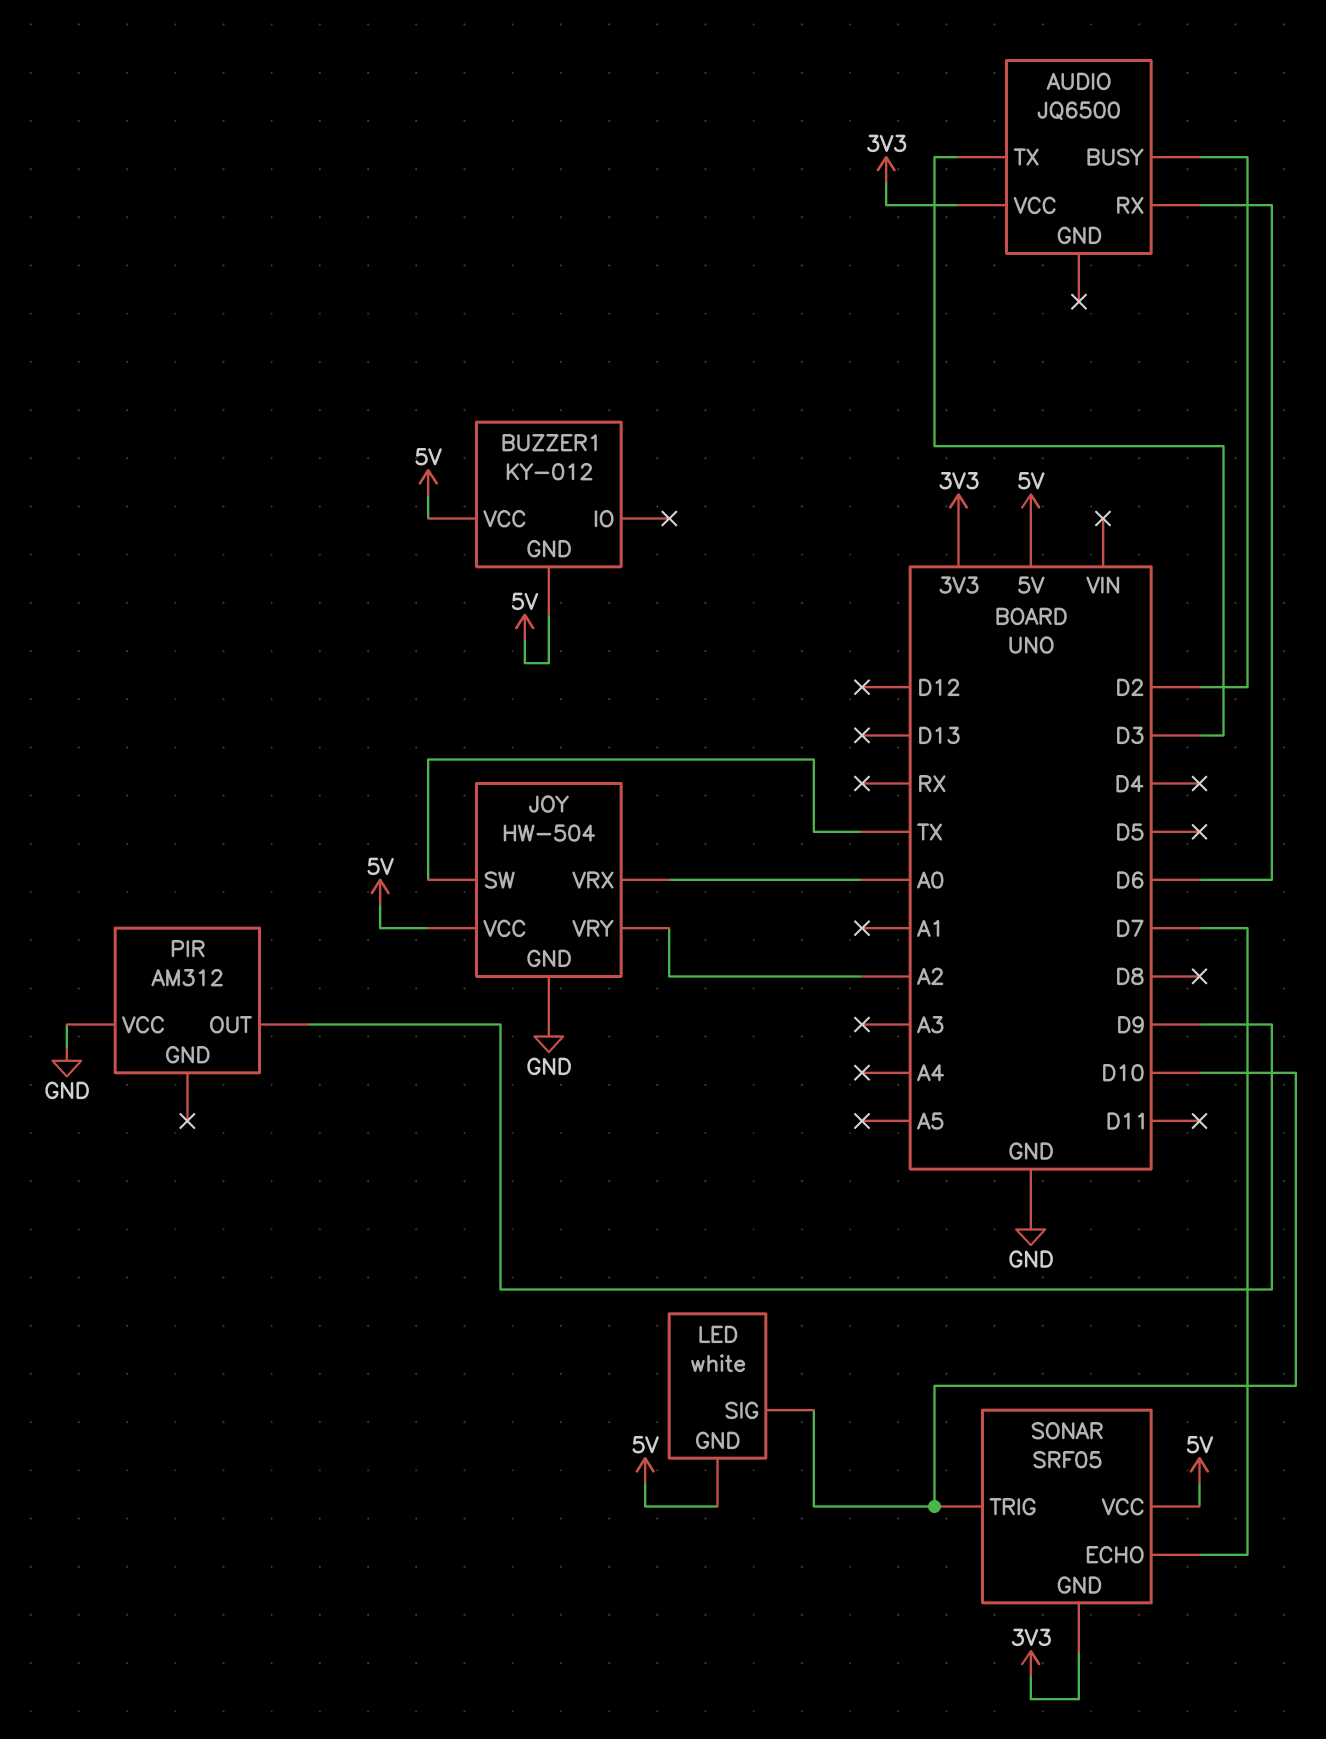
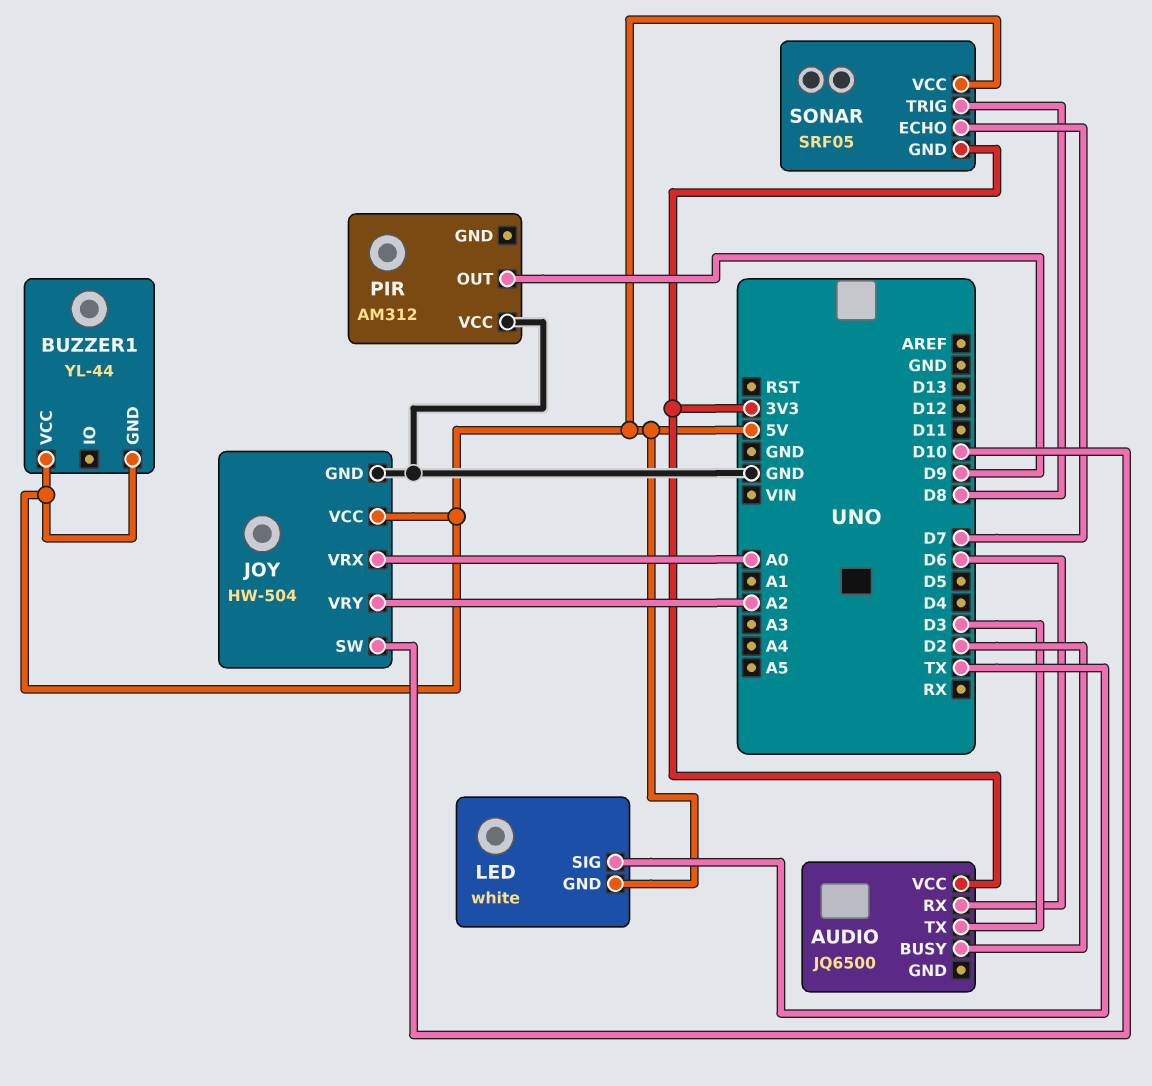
BUZZER1: KY-012 -> YL-44
JOY pin SW: TX -> D10
LED pin SIG: D10 -> TX
SONAR pin TRIG: D10 -> D8

